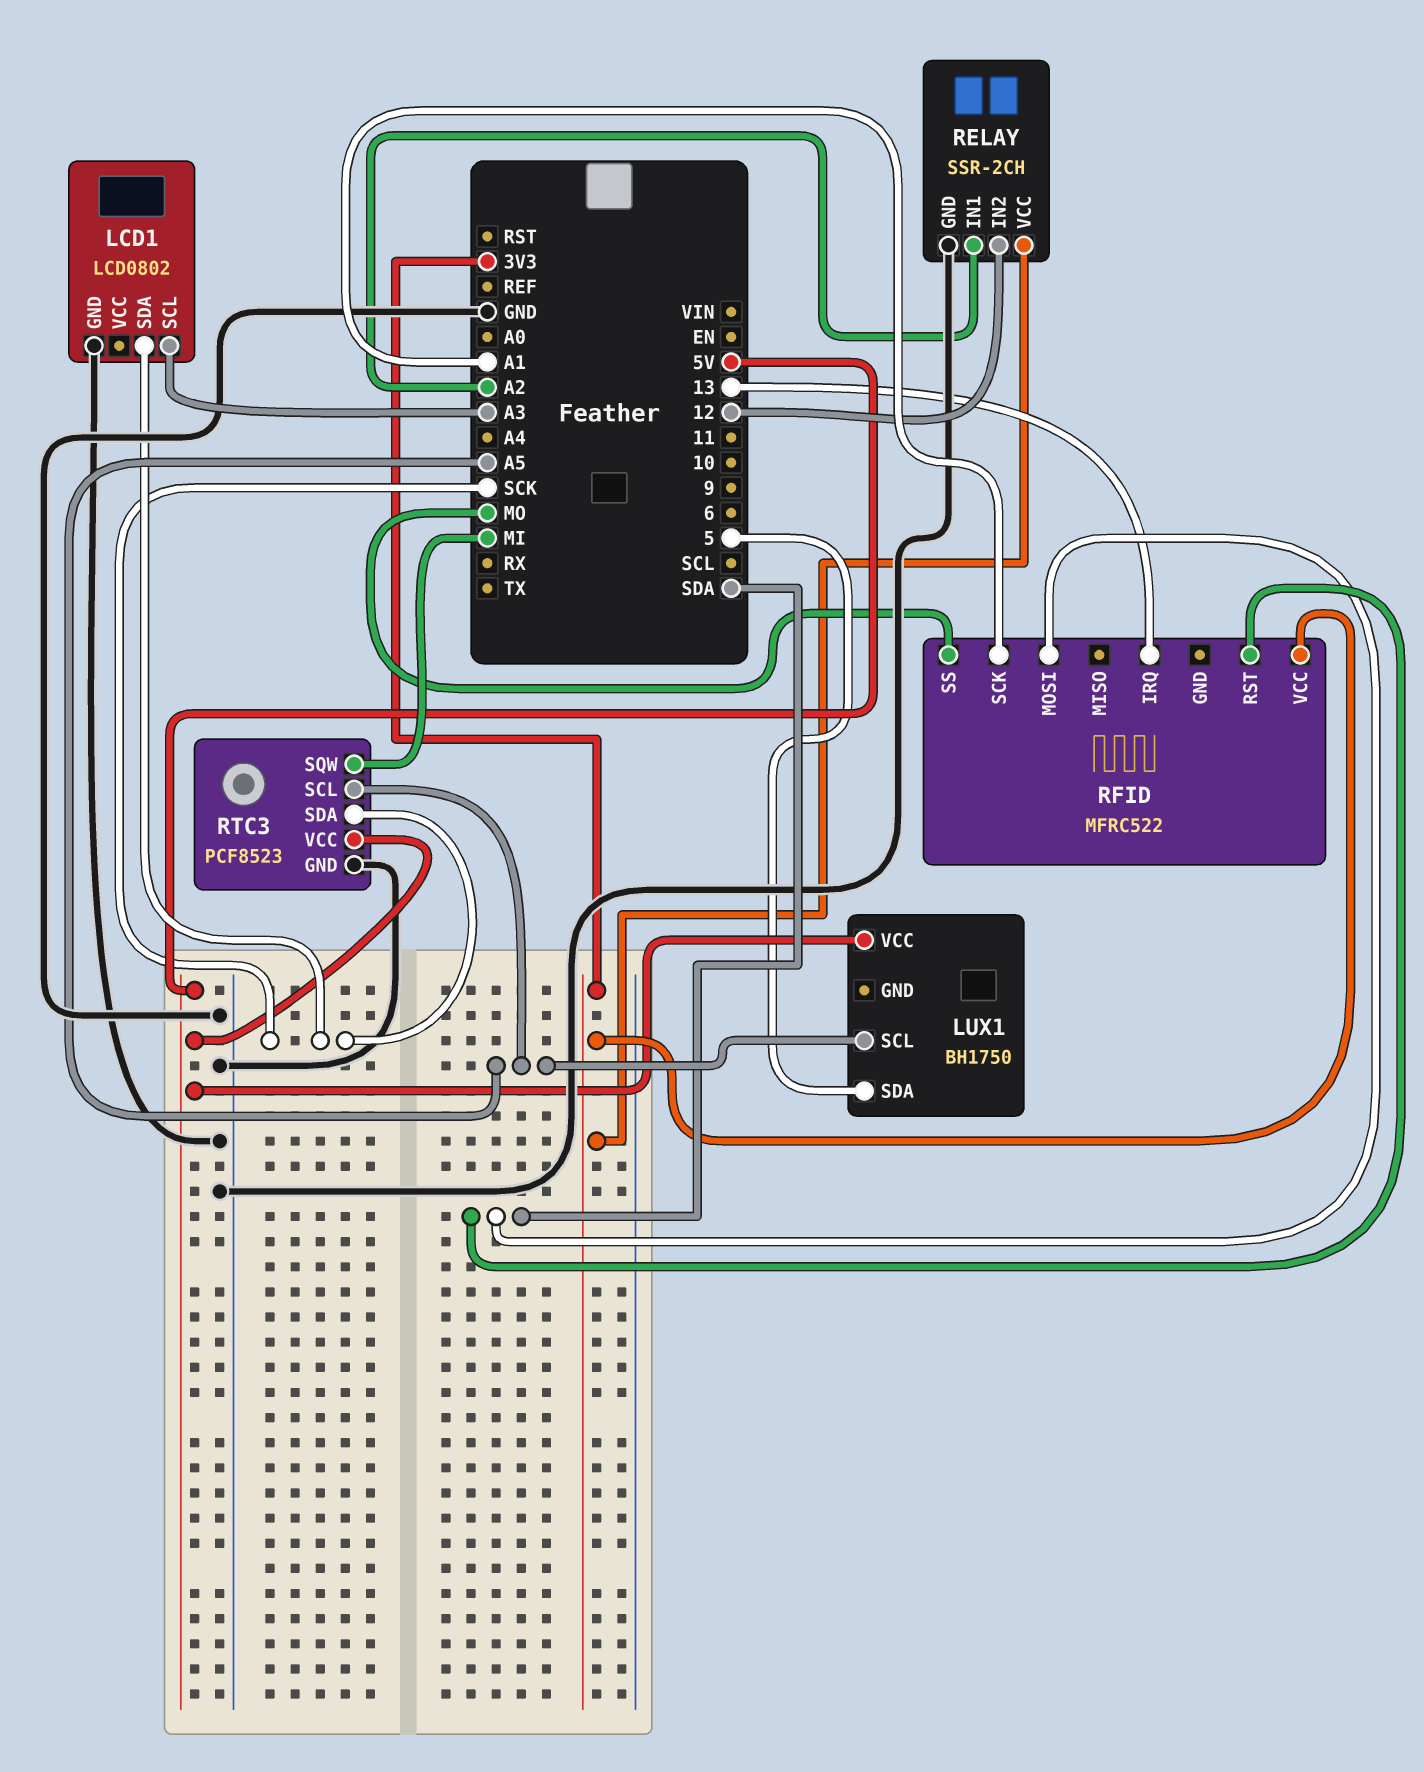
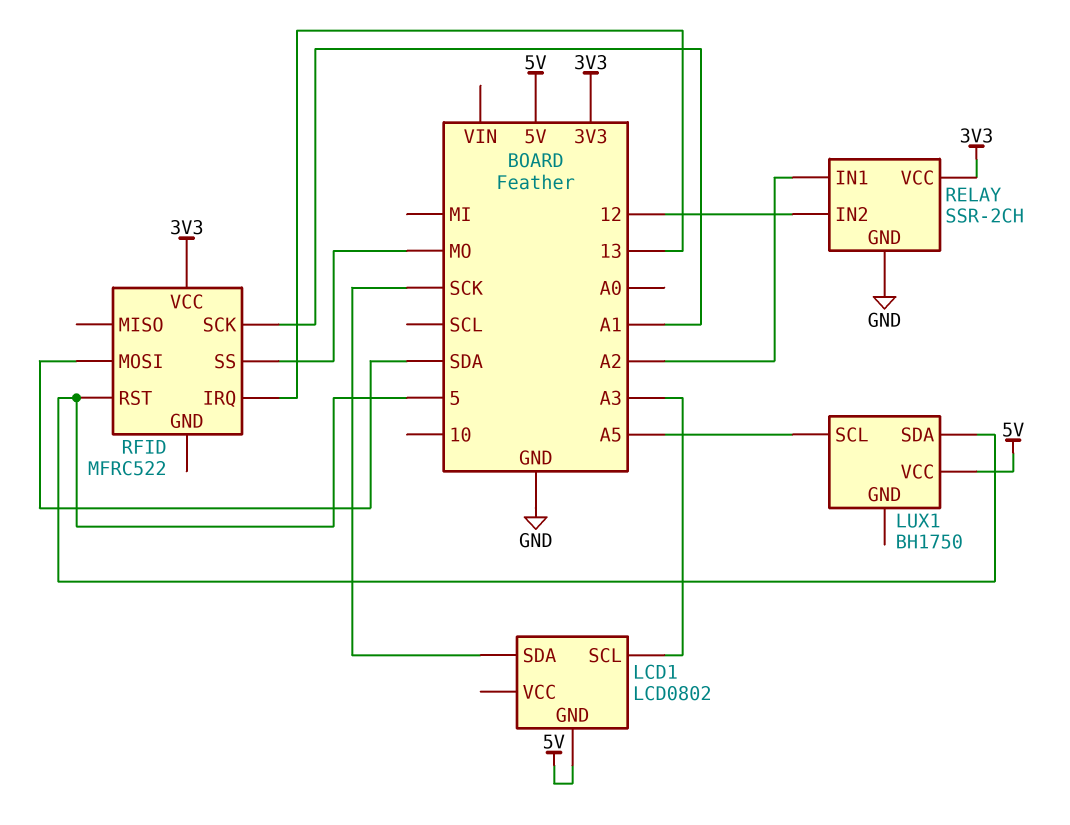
LCD1 pin GND: GND -> 5V
RFID pin RST: SDA -> 5
RTC3: PCF8523 -> none
RTC3 pin GND: GND -> none
RTC3 pin SCL: A5 -> none
RTC3 pin SDA: SCK -> none
RTC3 pin SQW: MI -> none
RTC3 pin VCC: 5V -> none

